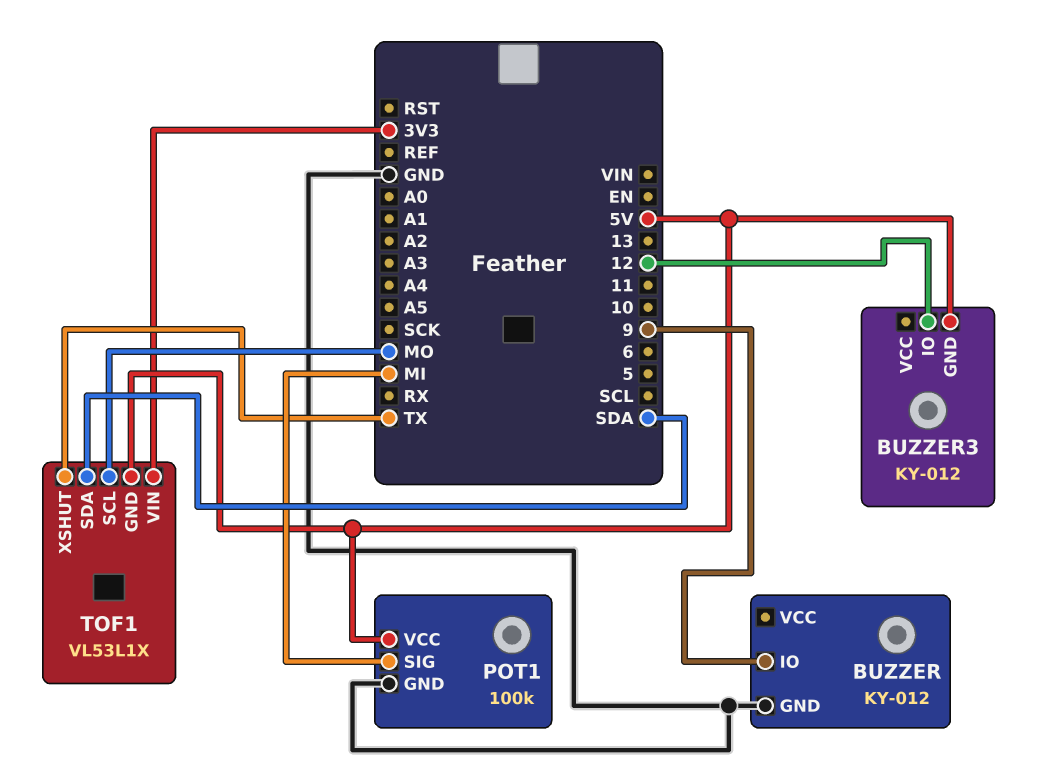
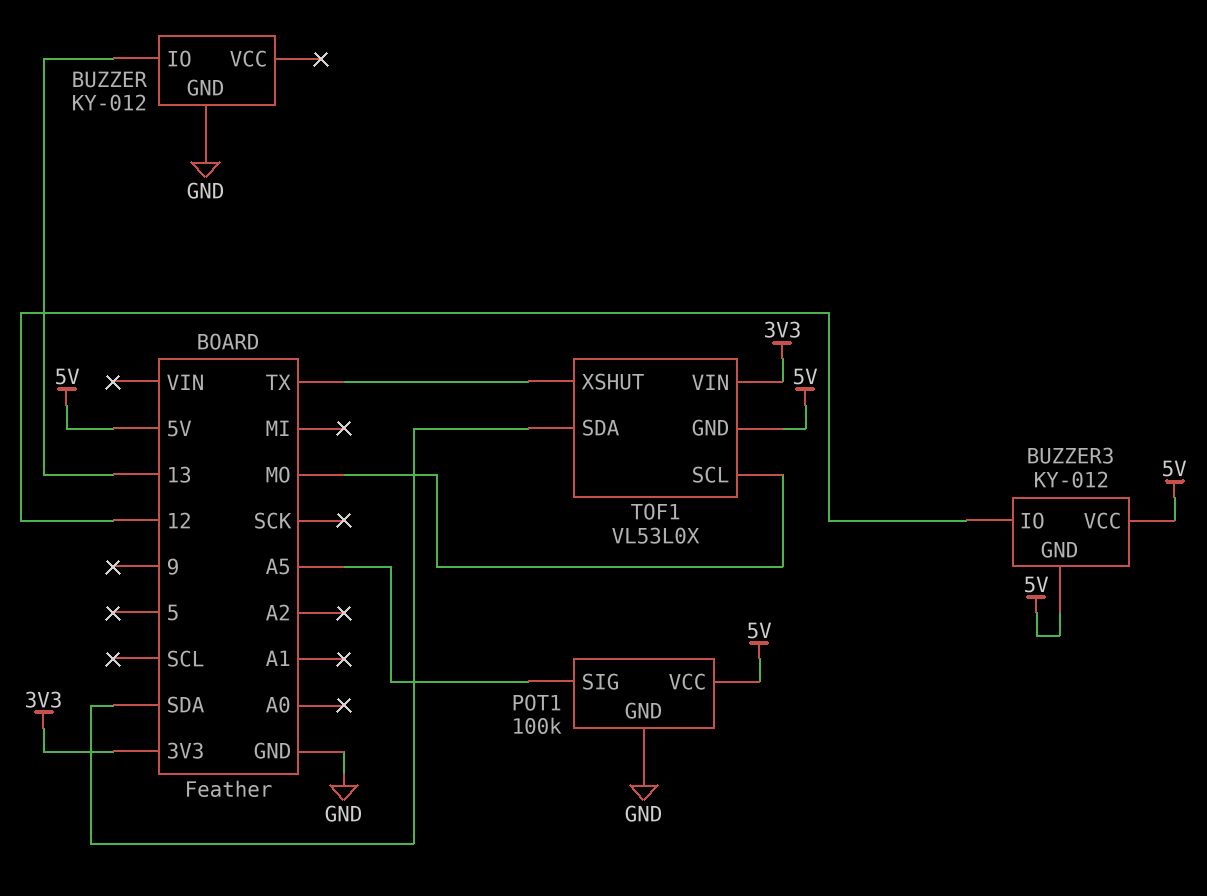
BUZZER pin IO: 9 -> 13
BUZZER3 pin VCC: none -> 5V
POT1 pin SIG: MI -> A5
TOF1: VL53L1X -> VL53L0X

